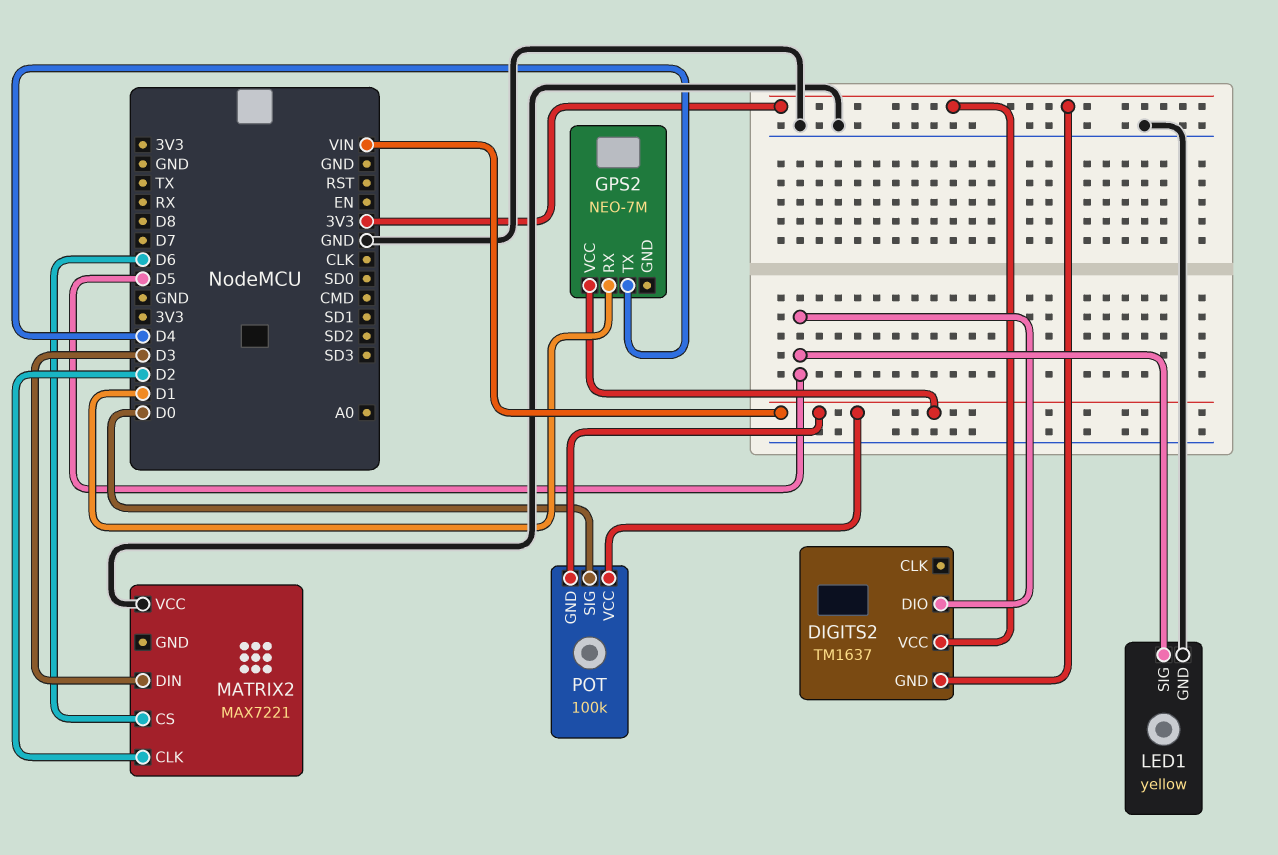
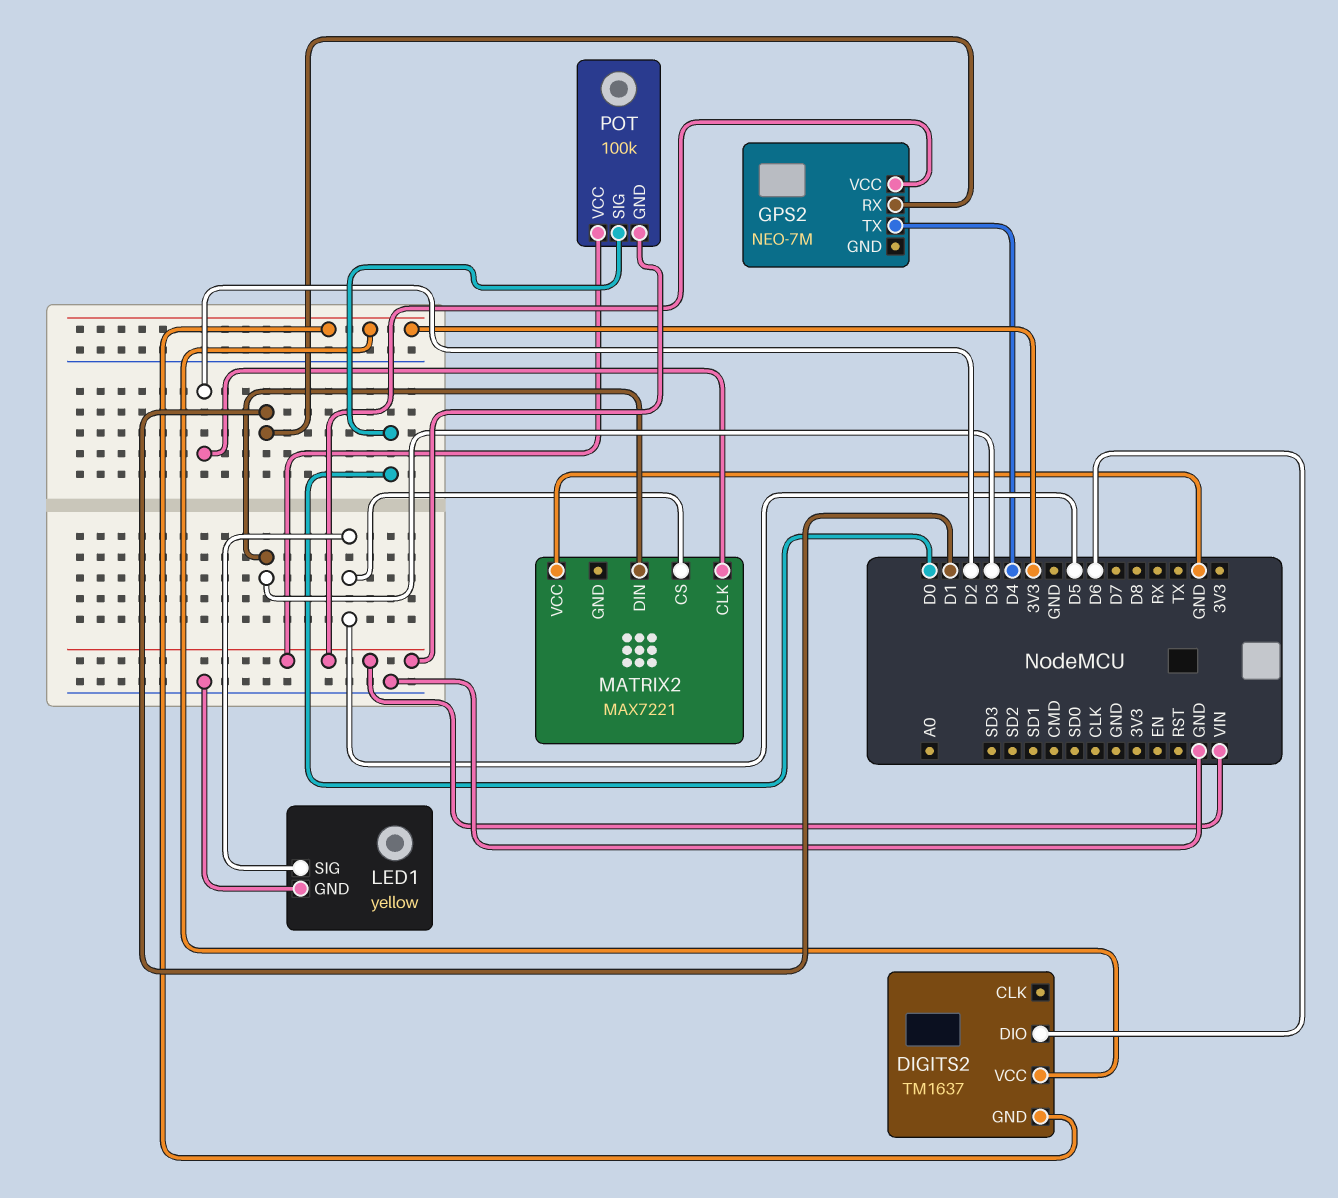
DIGITS2 pin DIO: D5 -> D6
MATRIX2 pin CS: D6 -> D5

